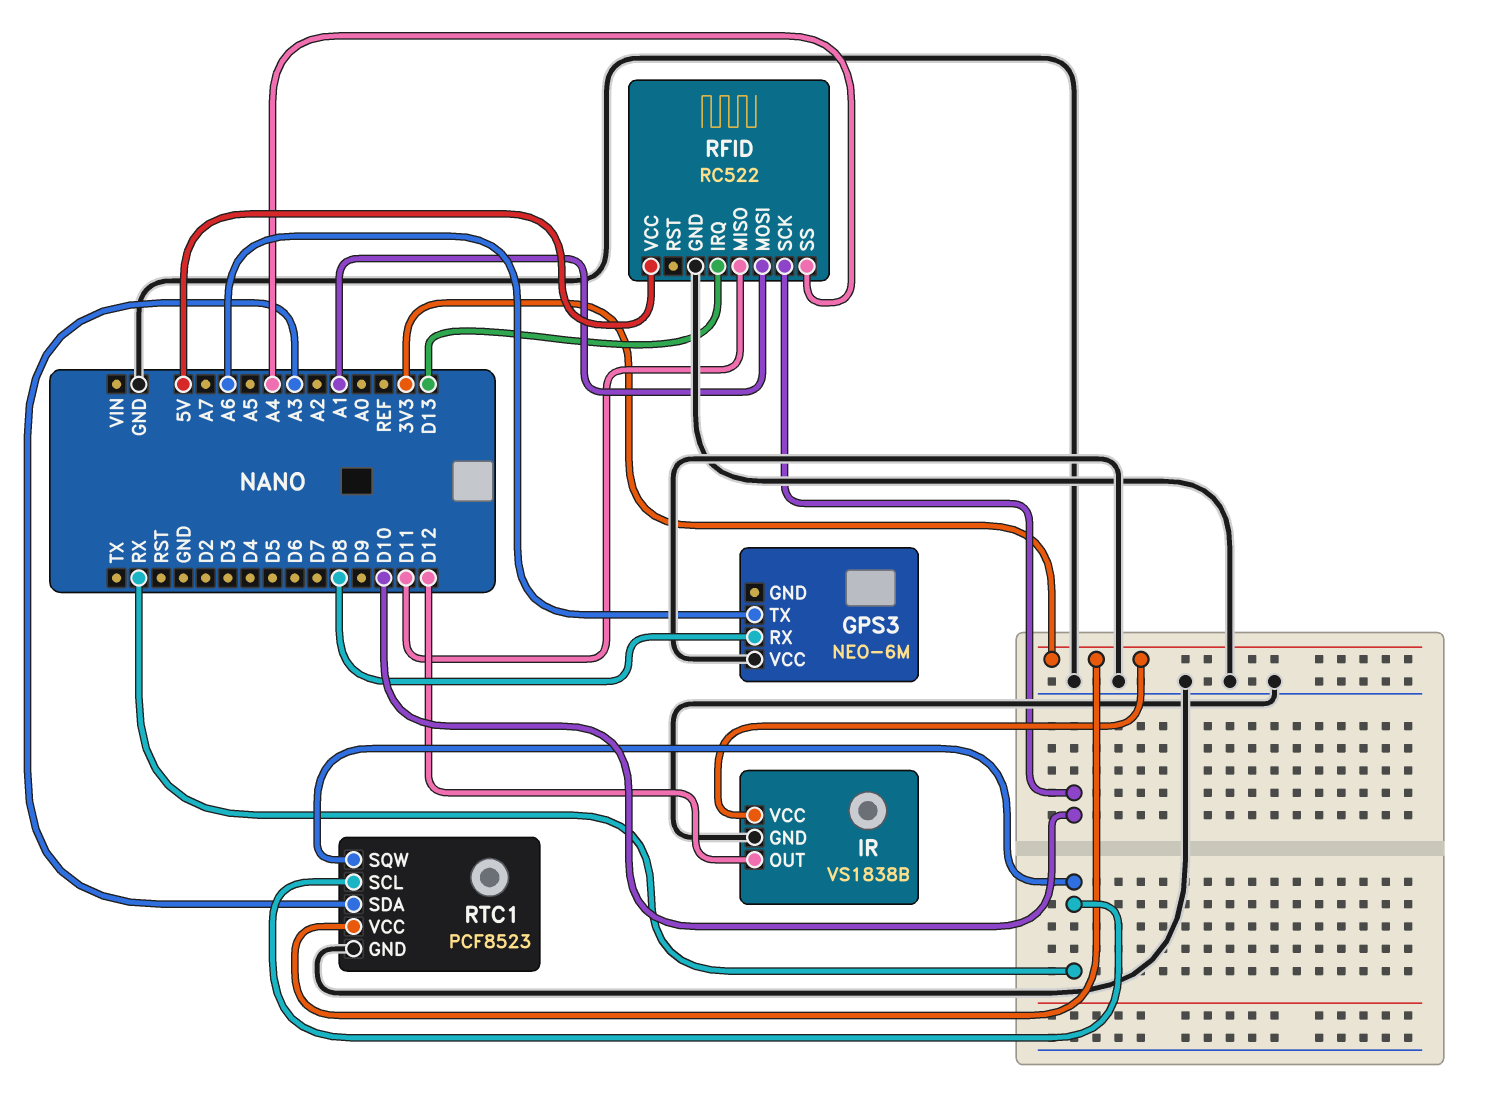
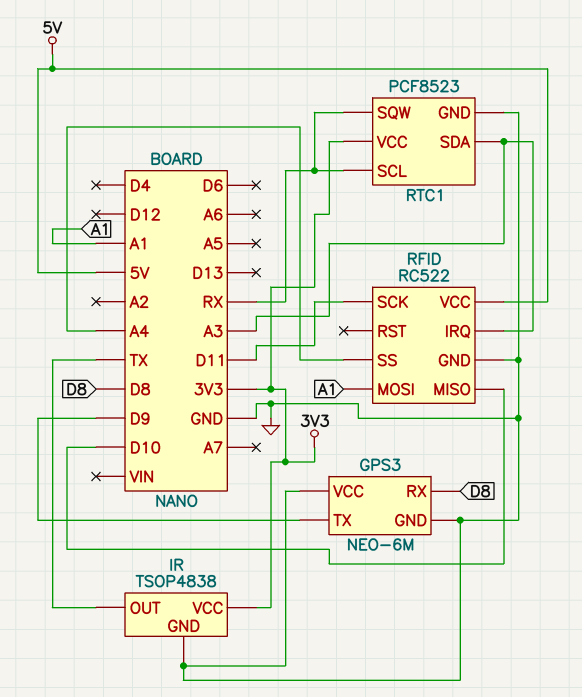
GPS3 pin GND: none -> GND
GPS3 pin TX: A6 -> D9
IR: VS1838B -> TSOP4838
IR pin OUT: D12 -> TX
RFID pin IRQ: D13 -> A3
RFID pin MISO: D11 -> D10
RFID pin SCK: D10 -> D11

